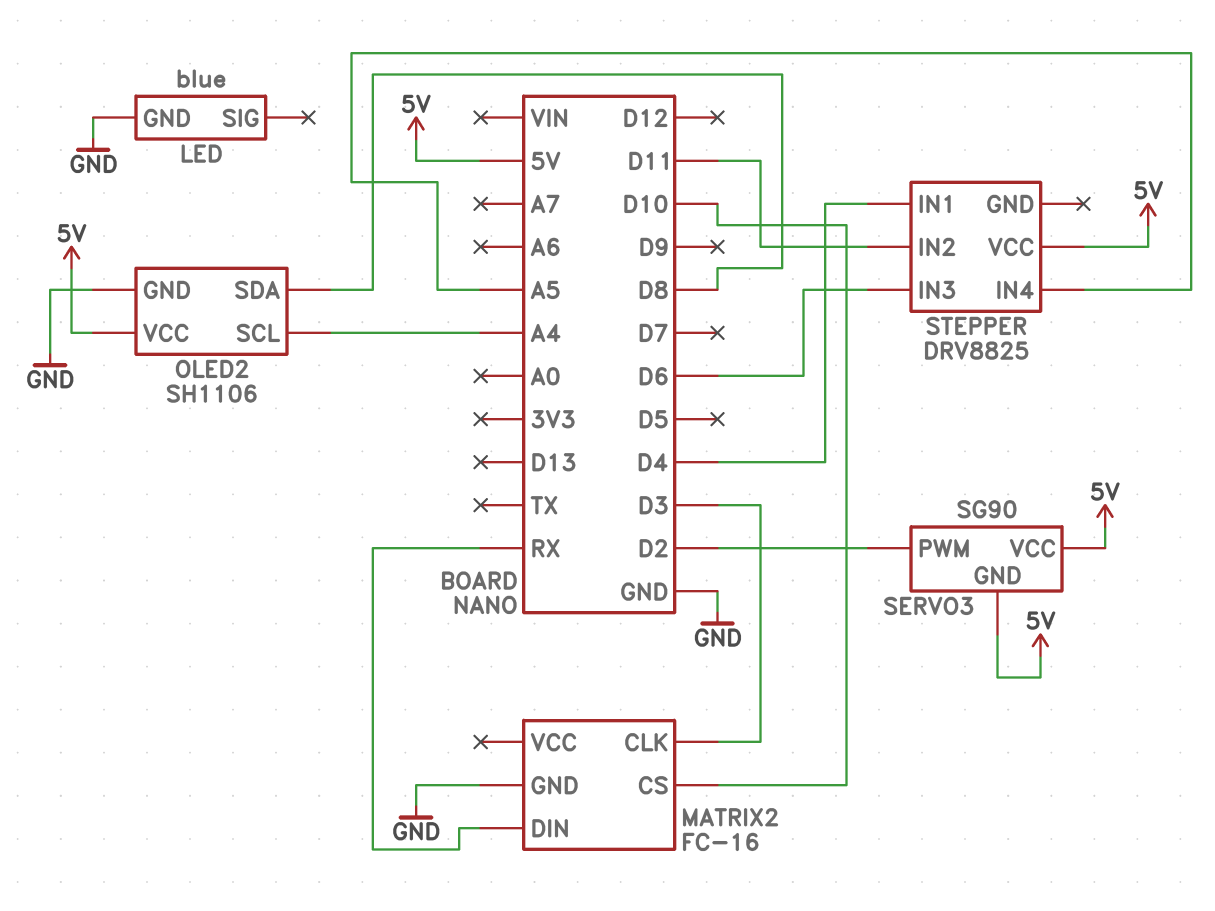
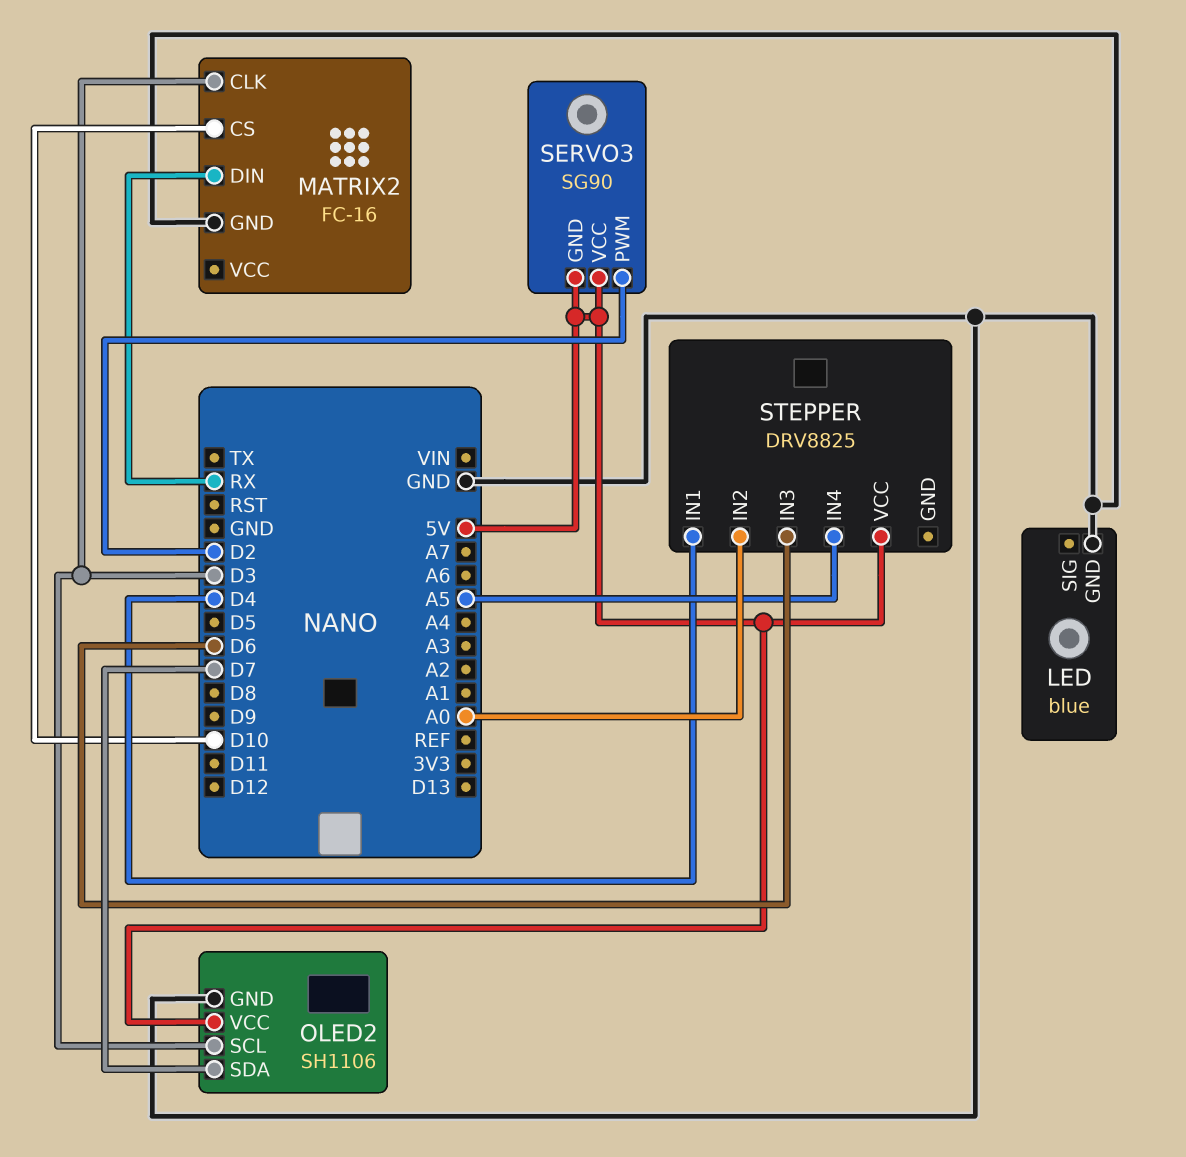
OLED2 pin SCL: A4 -> D3
OLED2 pin SDA: D8 -> D7
STEPPER pin IN2: D11 -> A0

